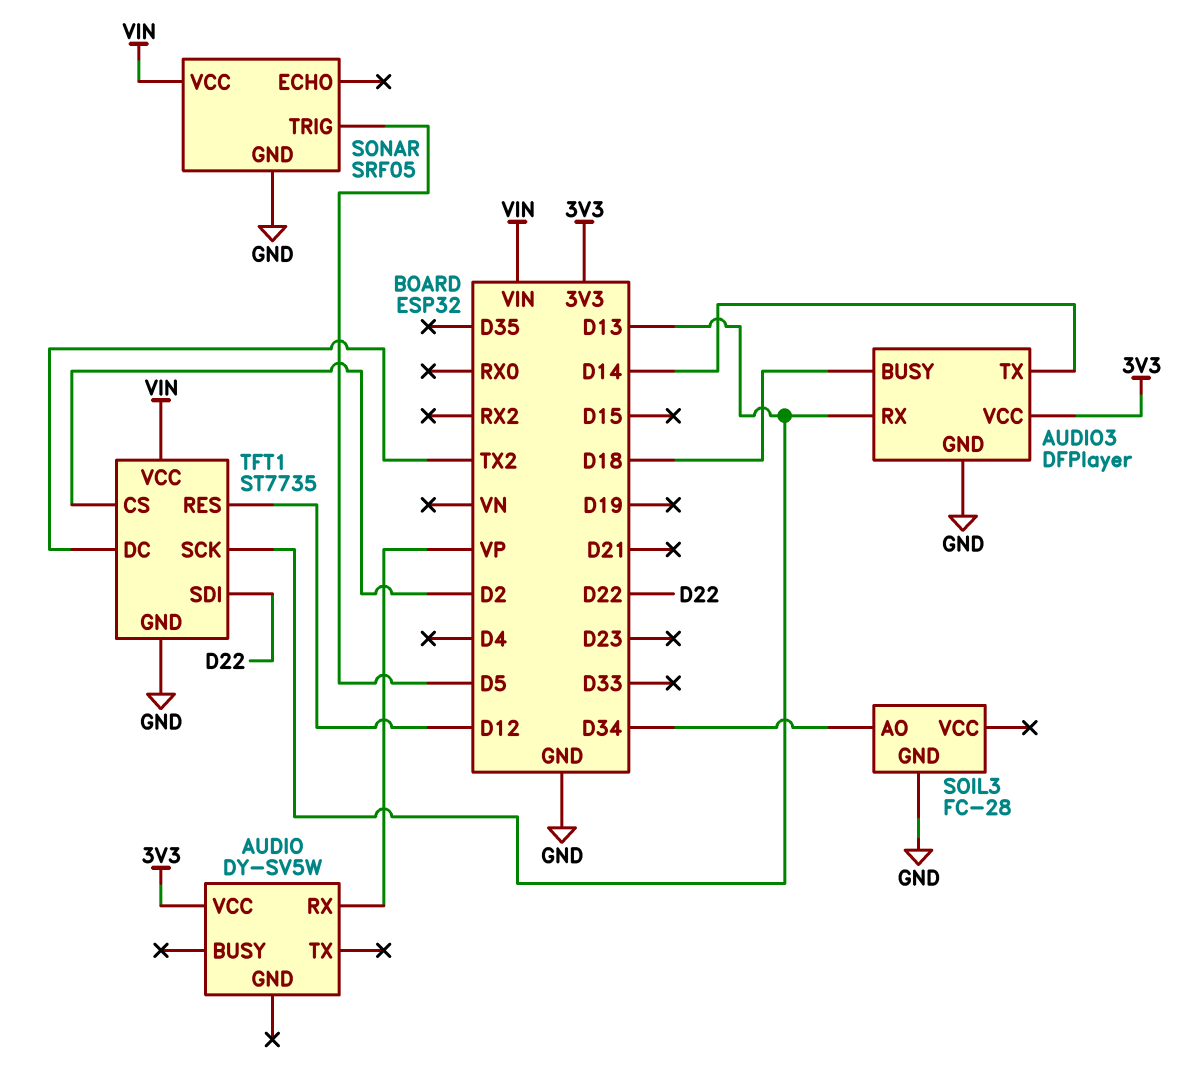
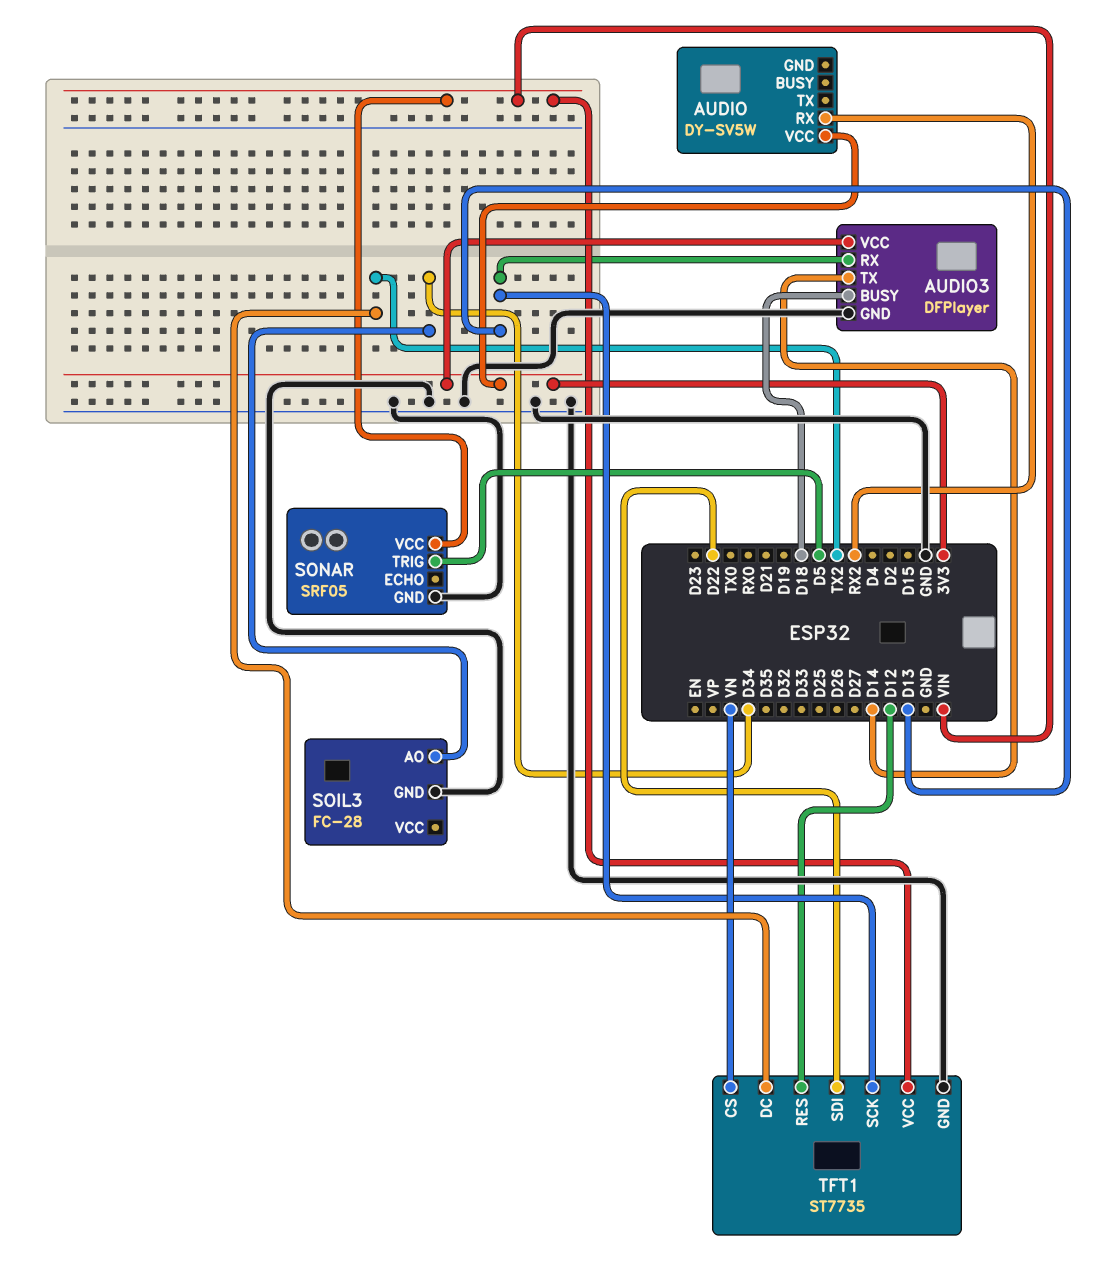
AUDIO pin RX: VP -> RX2
TFT1 pin CS: D2 -> VN

